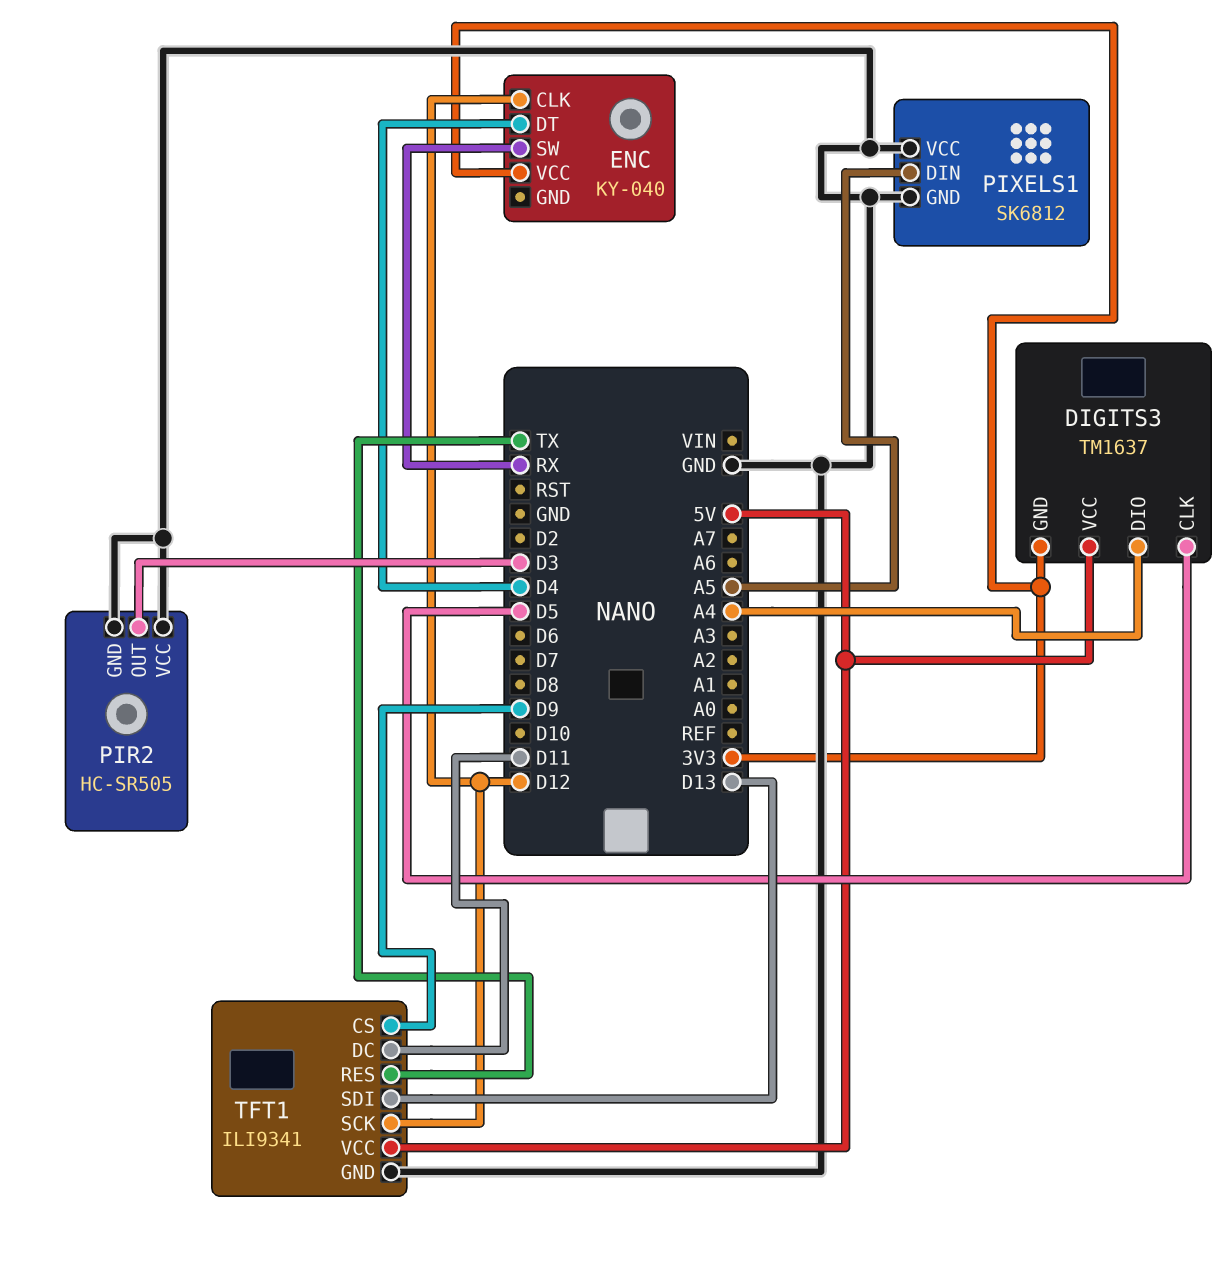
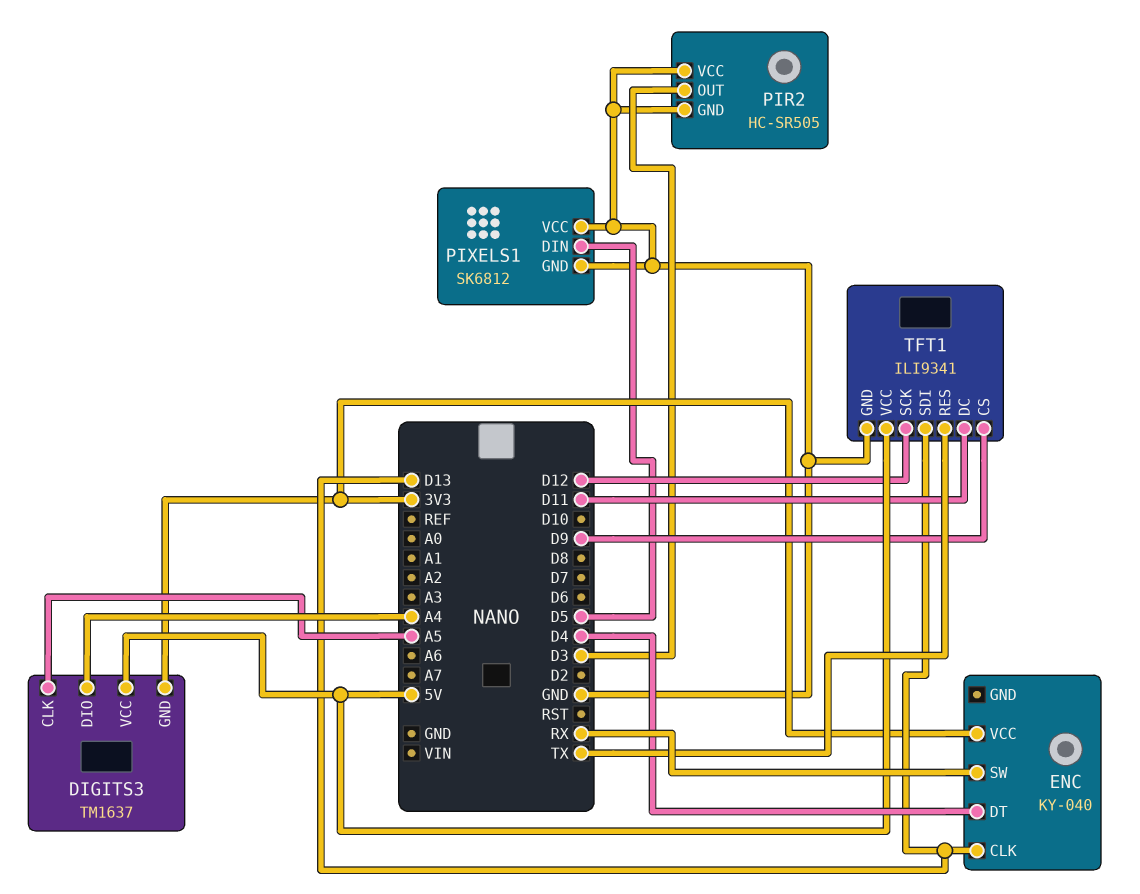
DIGITS3 pin CLK: D5 -> A5
ENC pin CLK: D12 -> D13
PIXELS1 pin DIN: A5 -> D5

